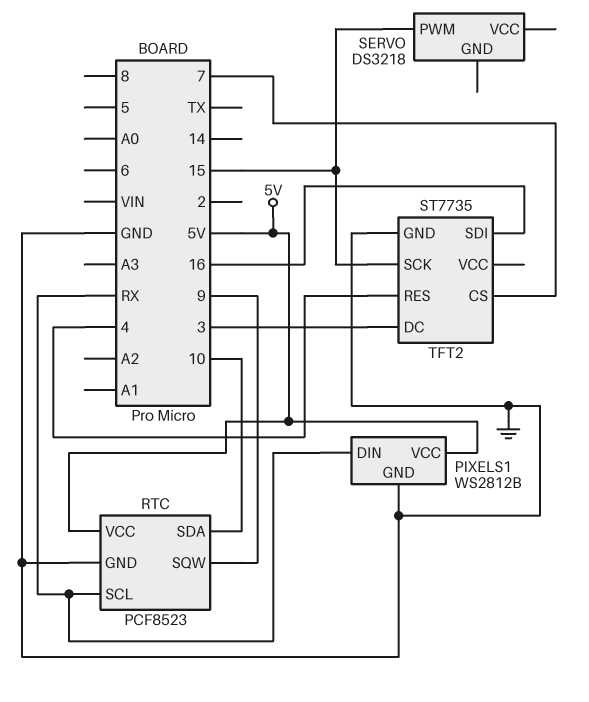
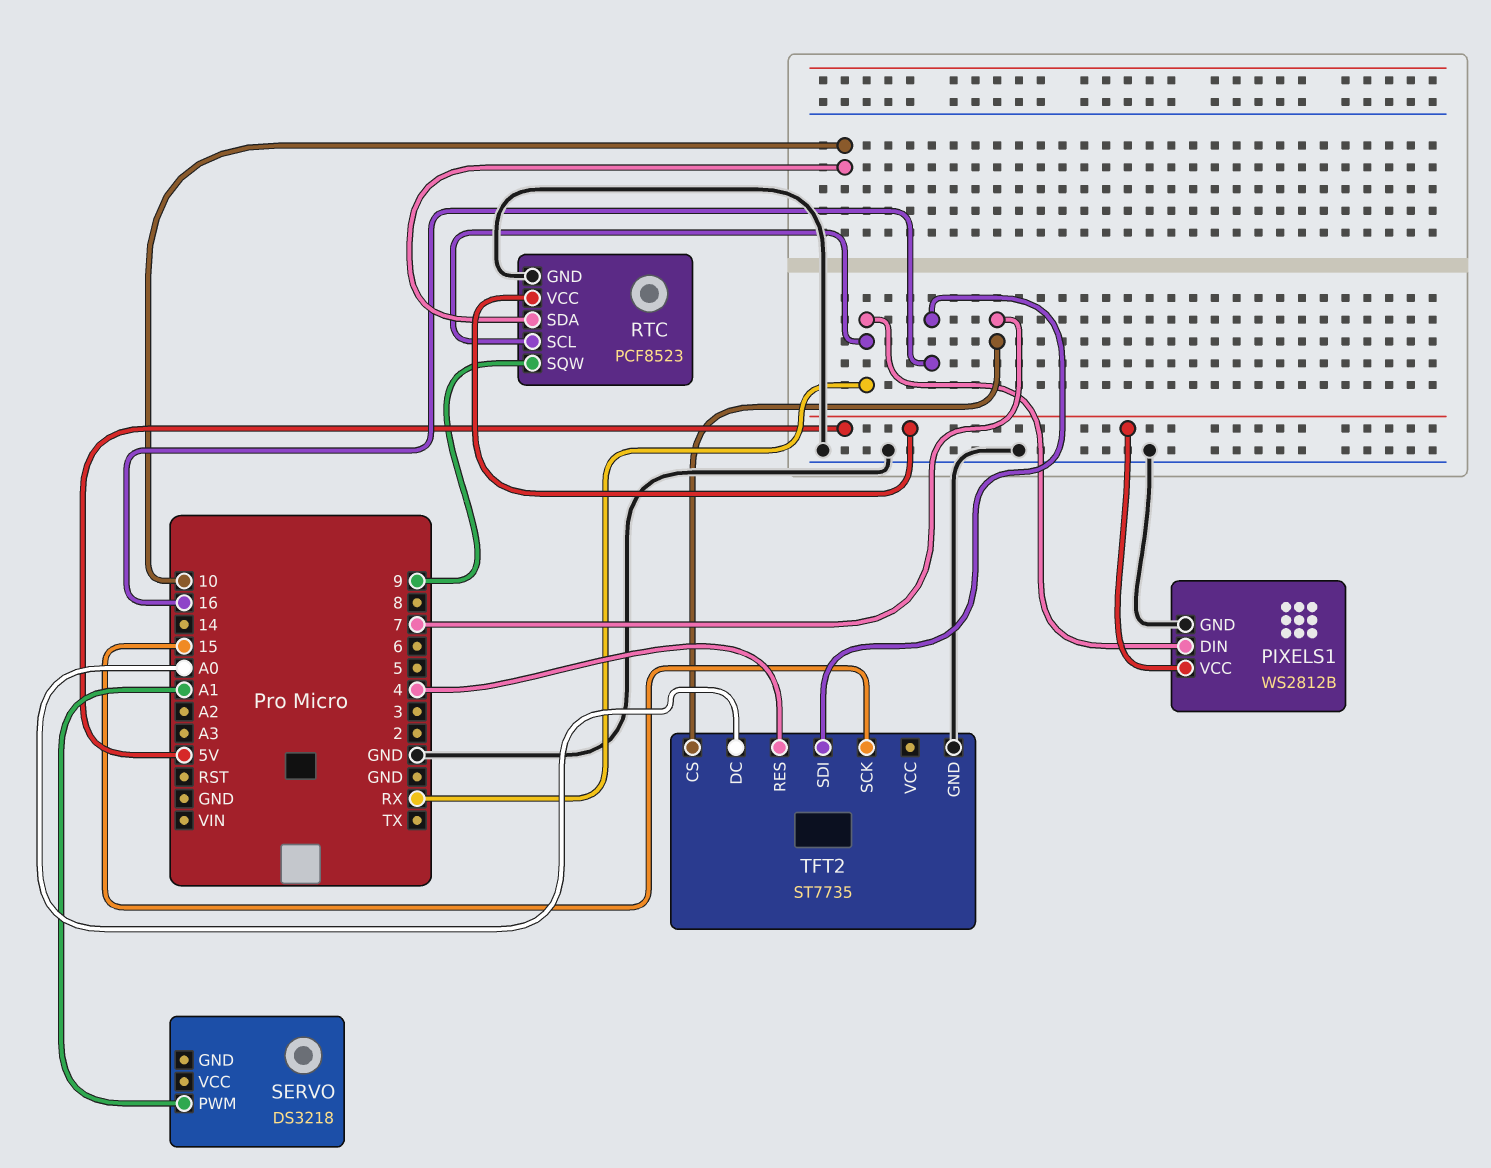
SERVO pin PWM: 15 -> A1
TFT2 pin DC: 3 -> A0

